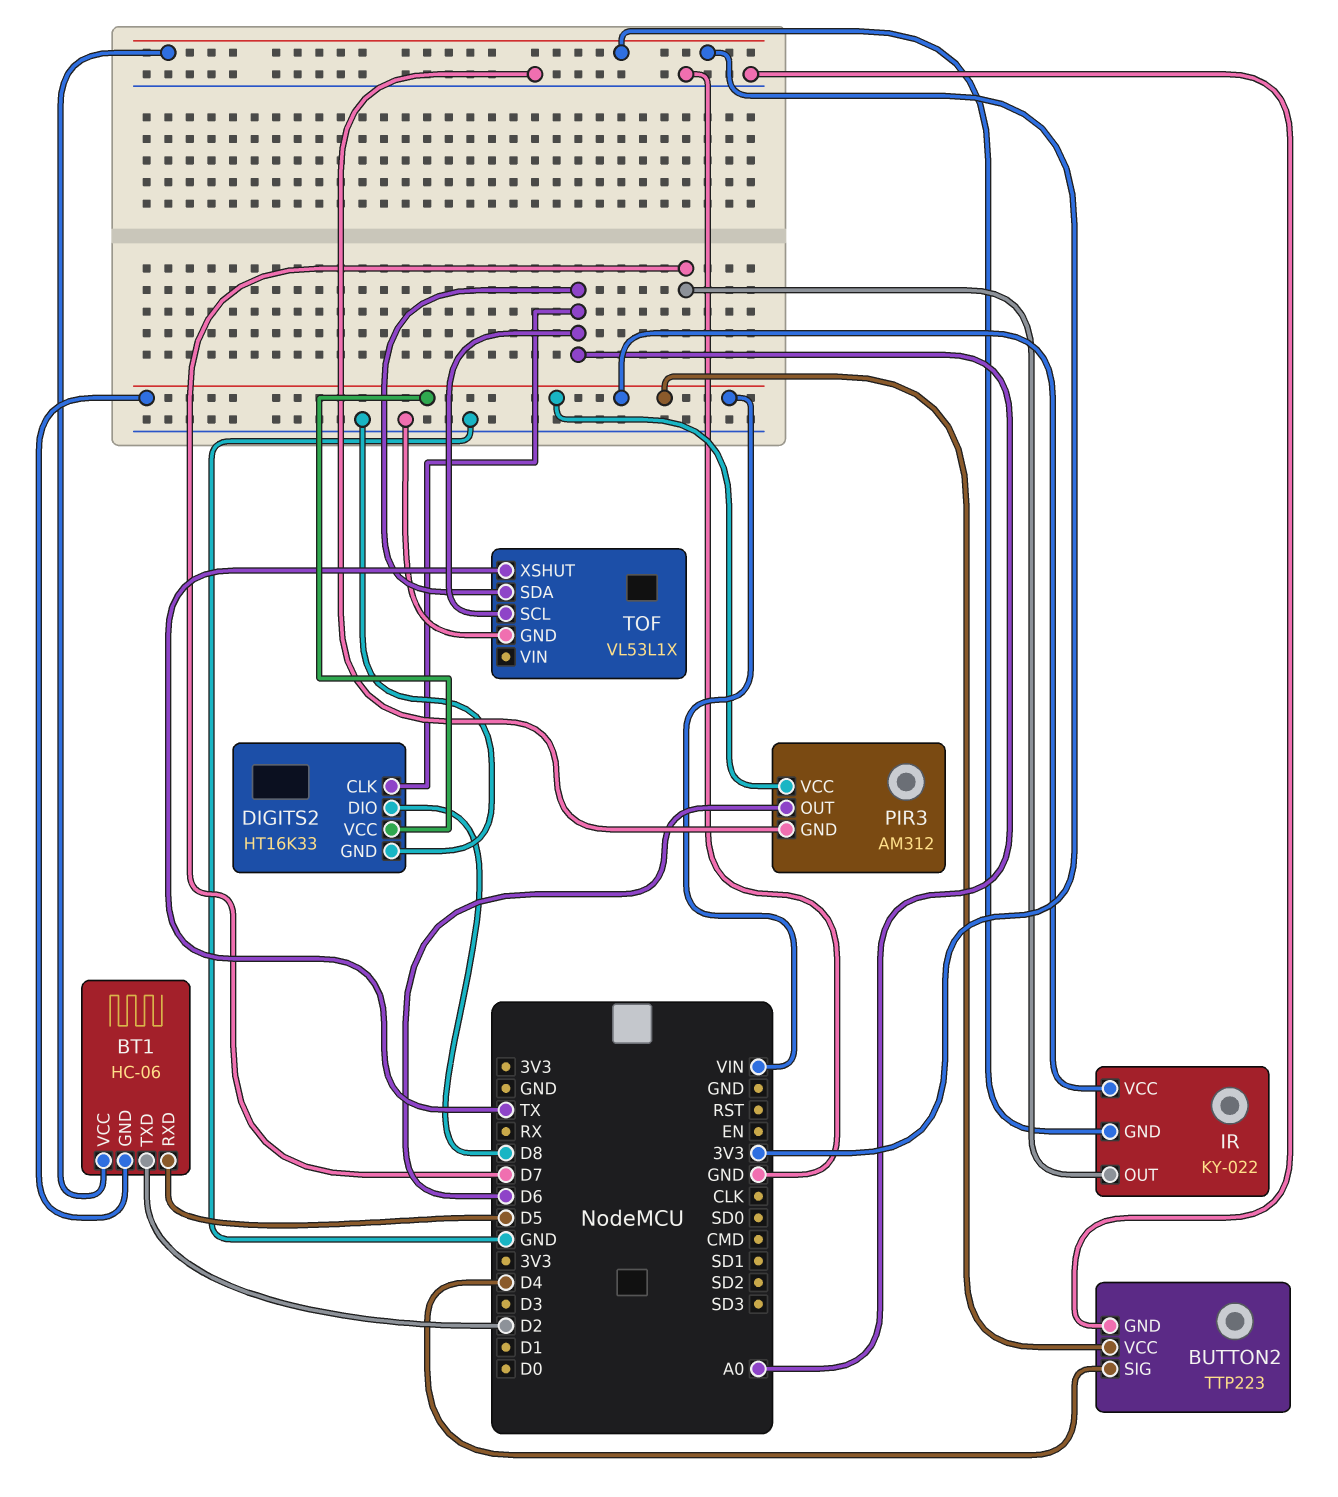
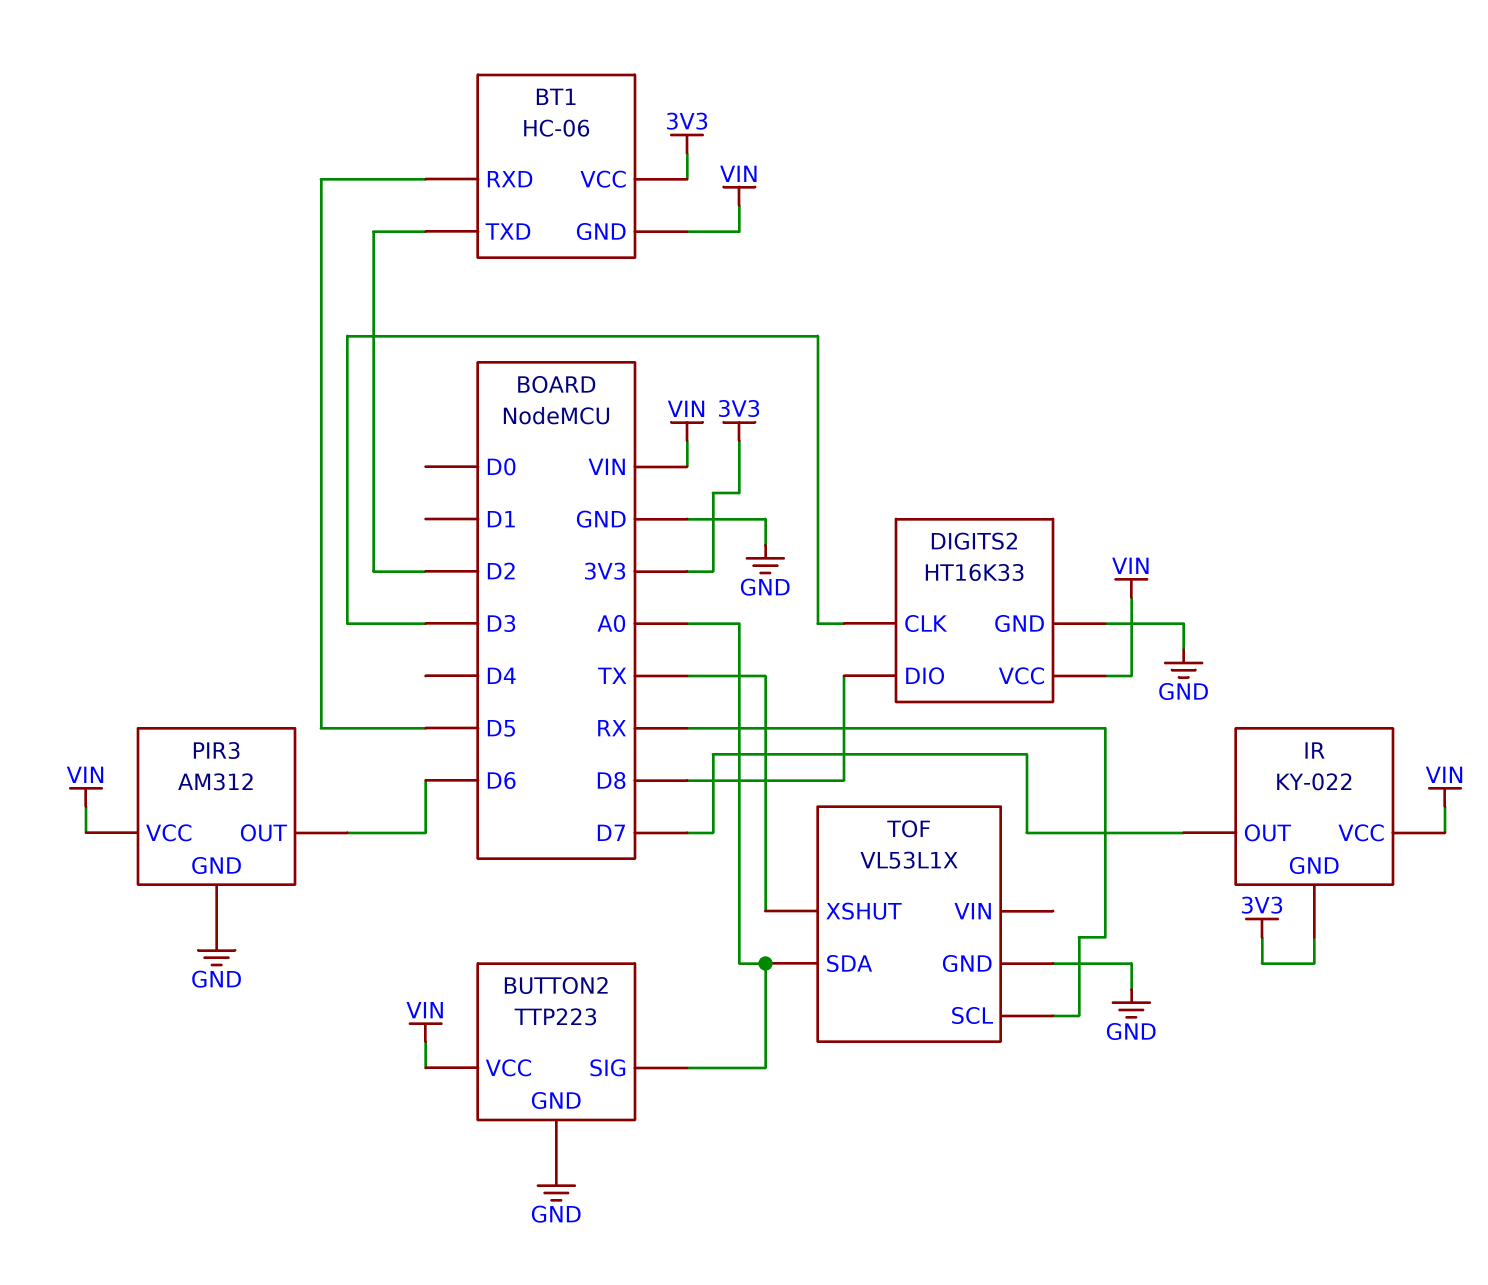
BUTTON2 pin SIG: D4 -> A0
DIGITS2 pin CLK: A0 -> D3
TOF pin SCL: A0 -> RX

